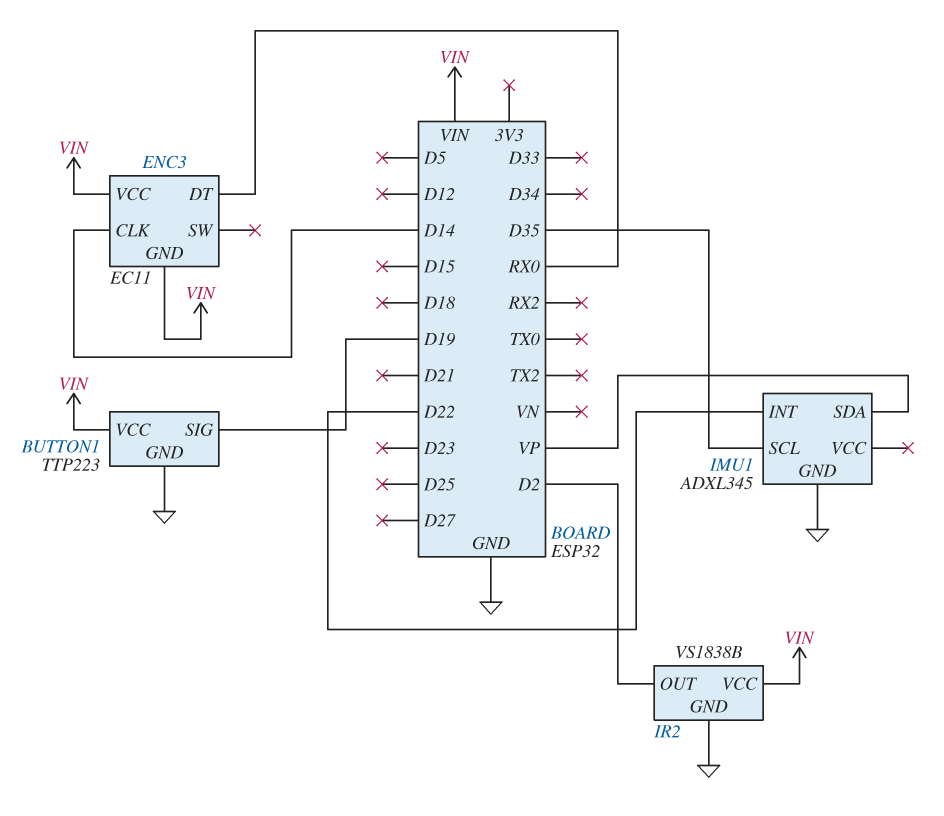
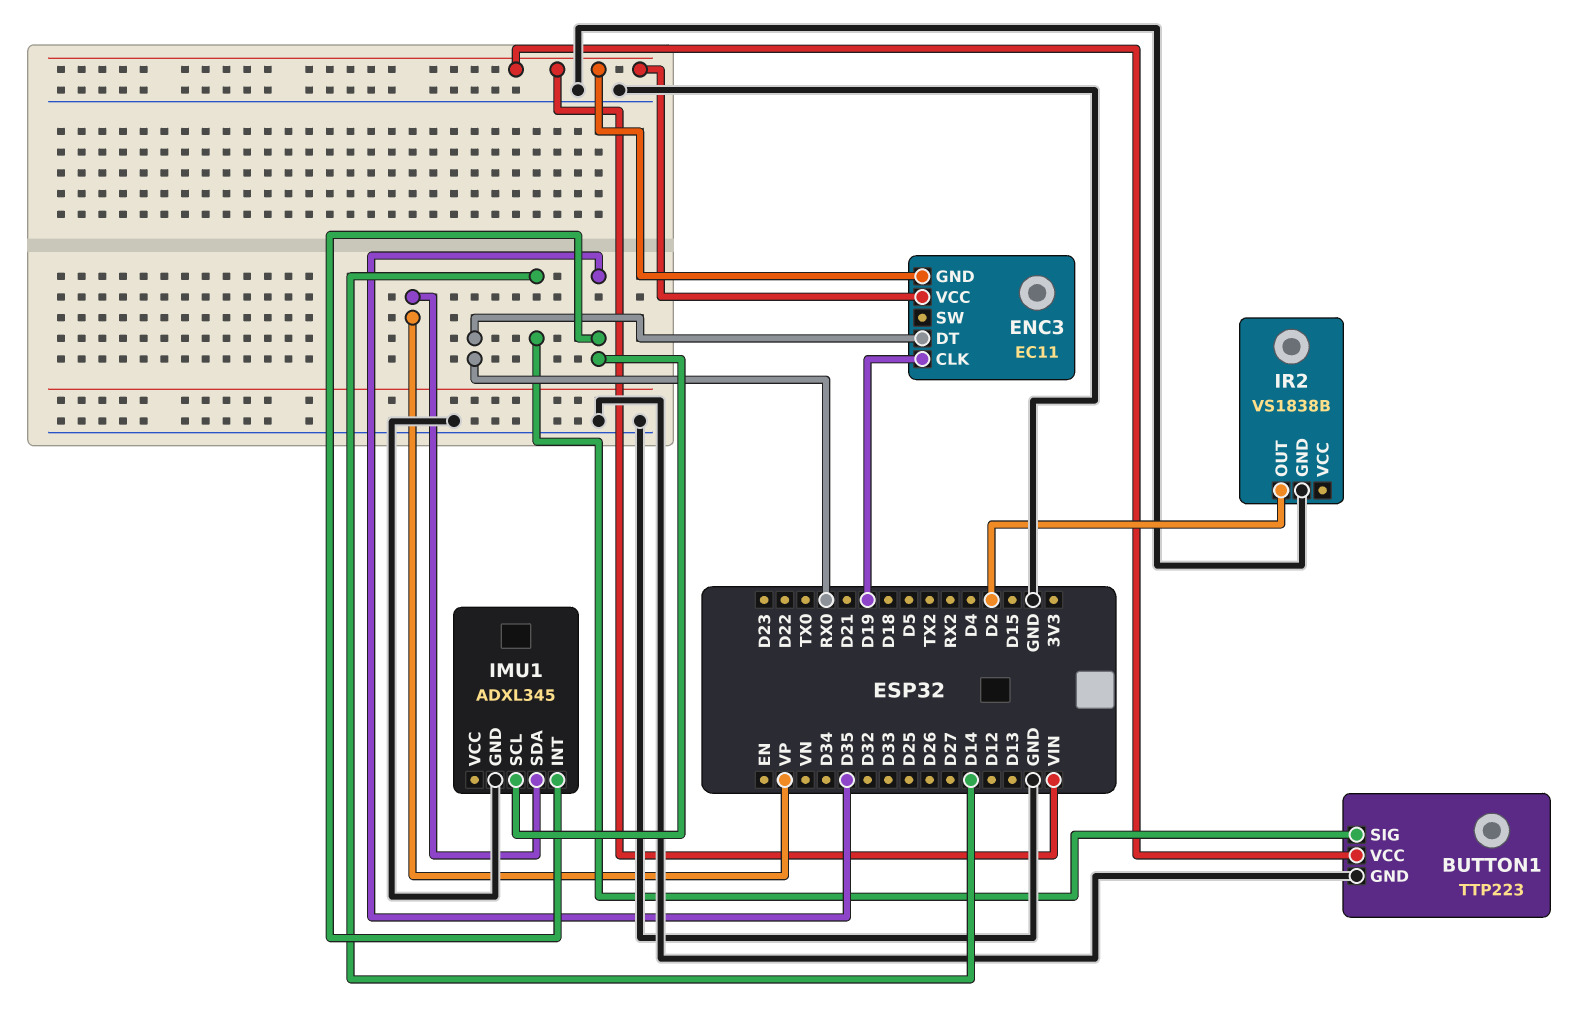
BUTTON1 pin SIG: D19 -> D14
ENC3 pin CLK: D14 -> D19
IMU1 pin INT: D22 -> D35
IR2 pin VCC: VIN -> none

